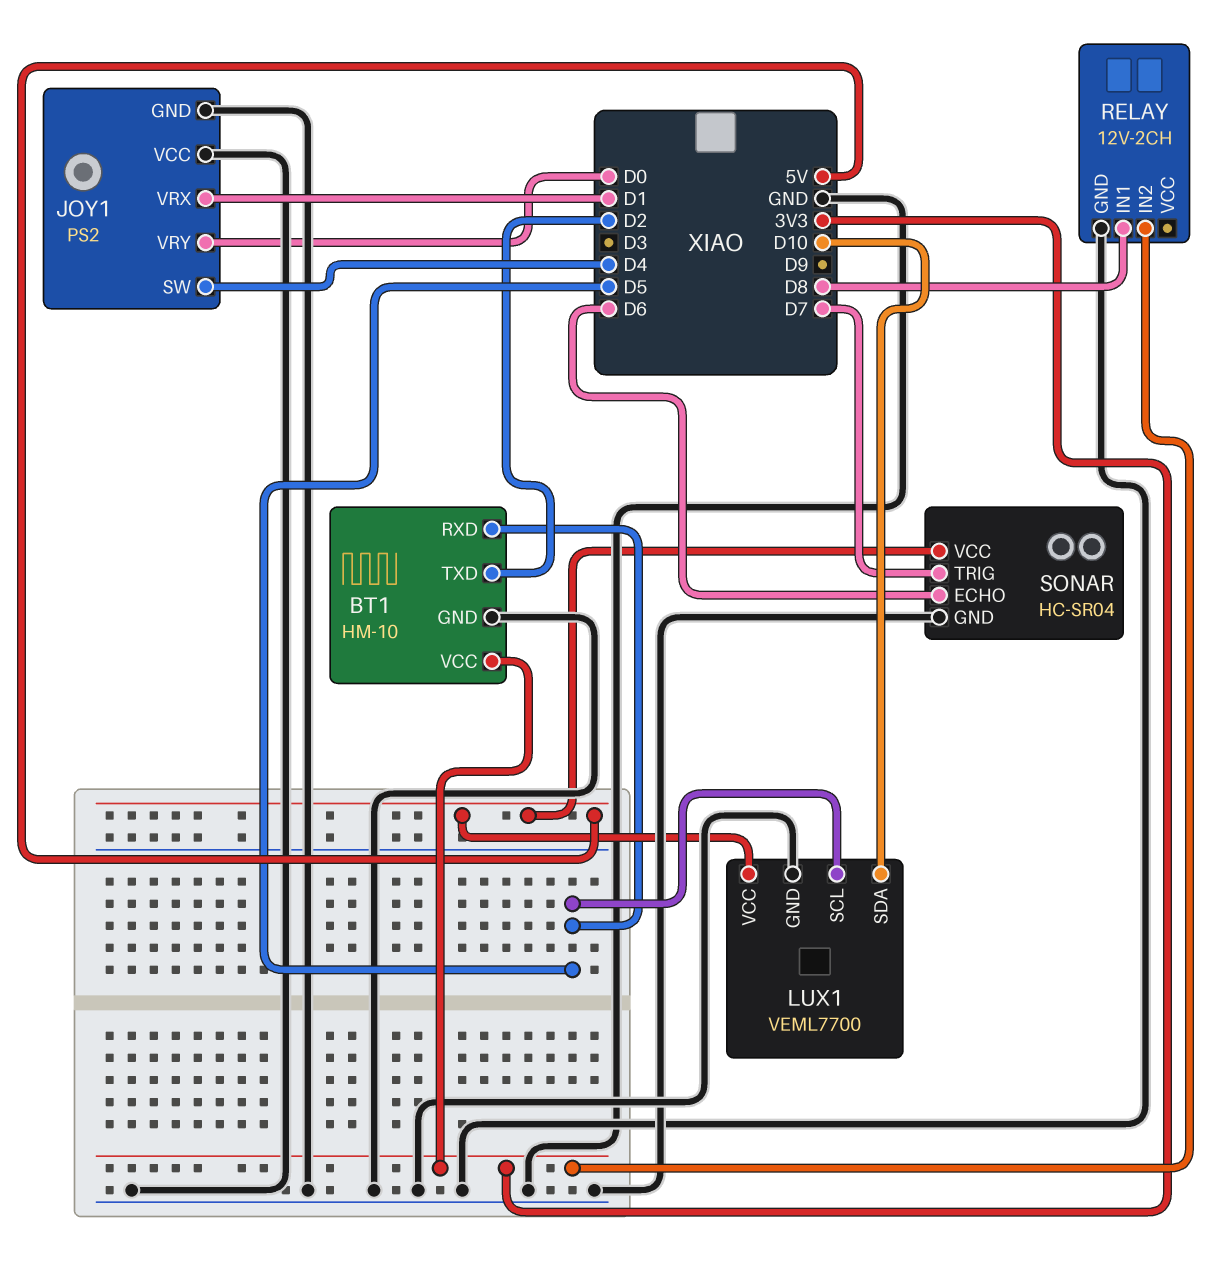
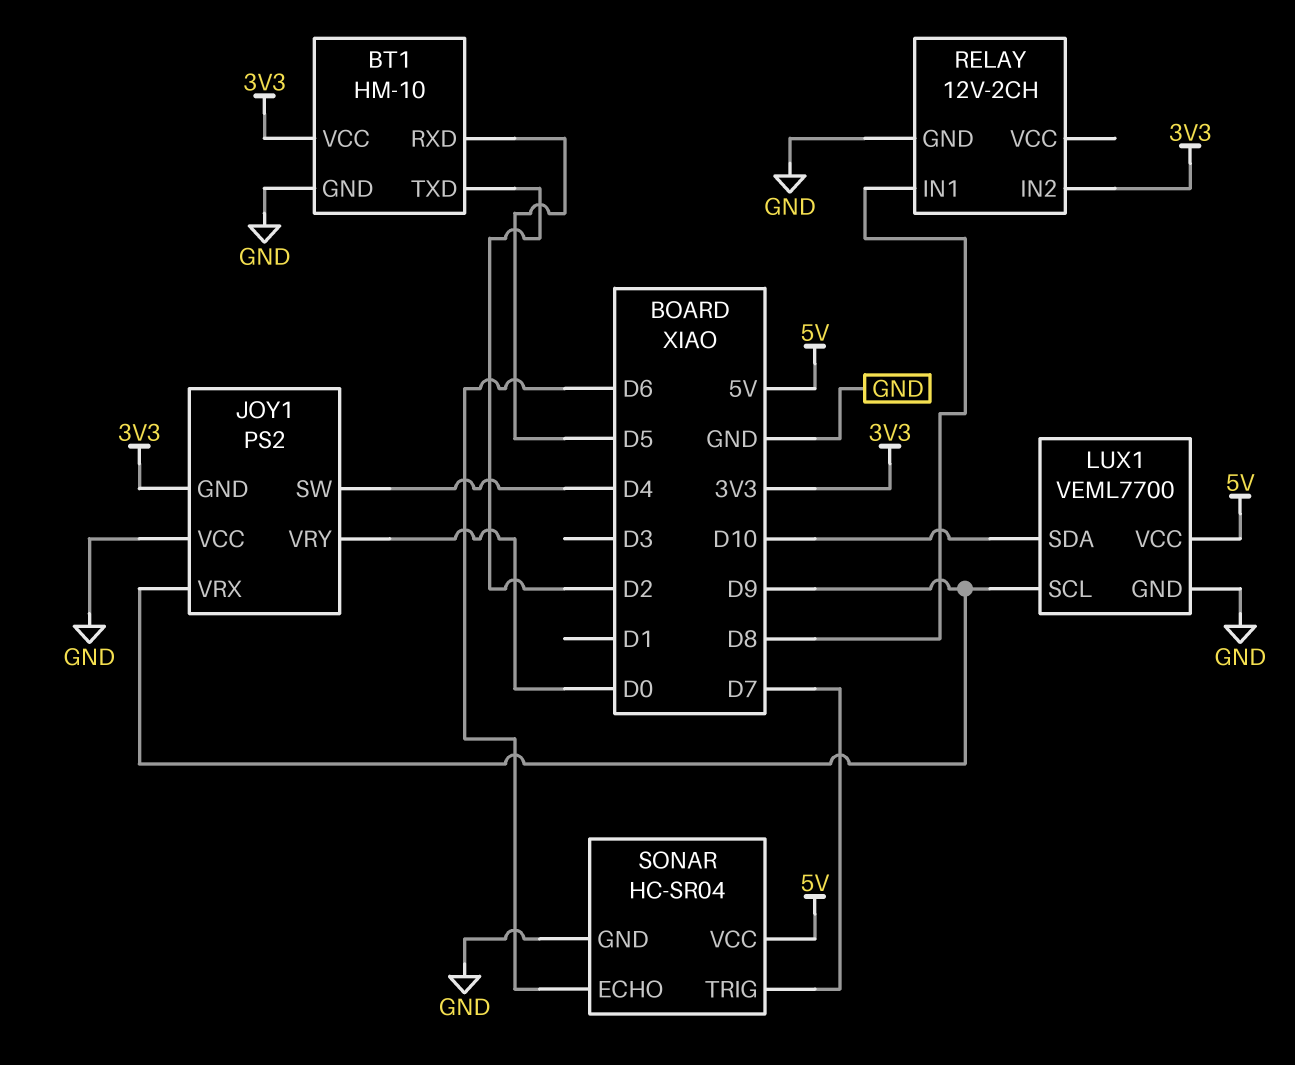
JOY1 pin GND: GND -> 3V3
JOY1 pin VRX: D1 -> D9
LUX1 pin SCL: D5 -> D9

